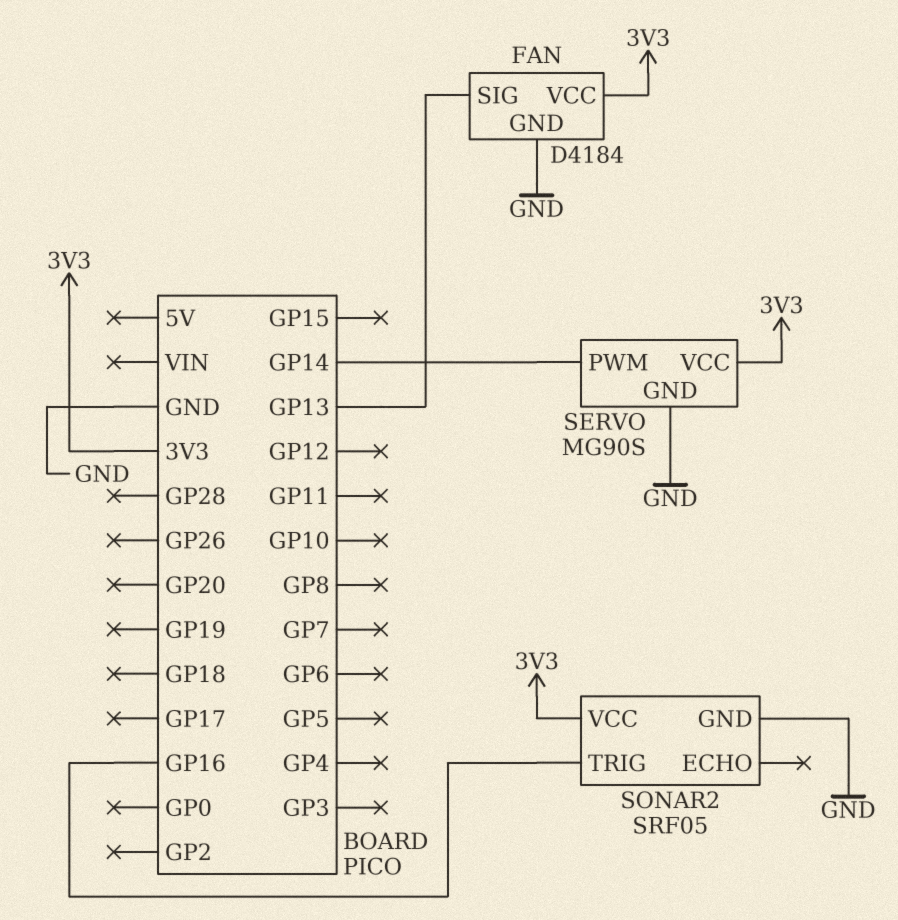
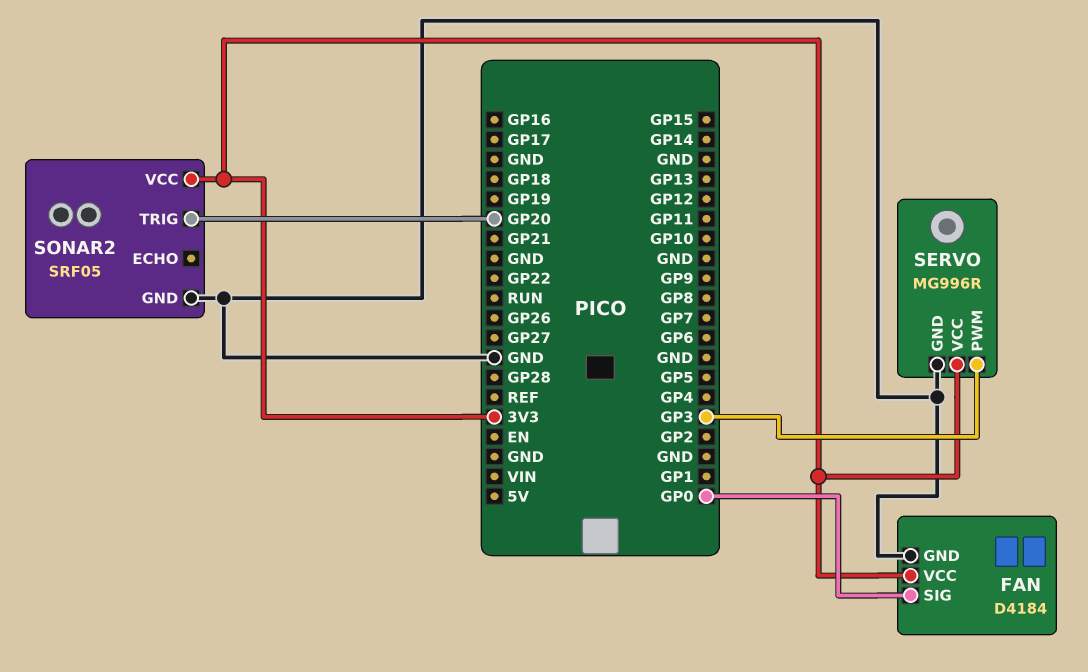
FAN pin SIG: GP13 -> GP0
SERVO: MG90S -> MG996R
SERVO pin PWM: GP14 -> GP3
SONAR2 pin TRIG: GP16 -> GP20

